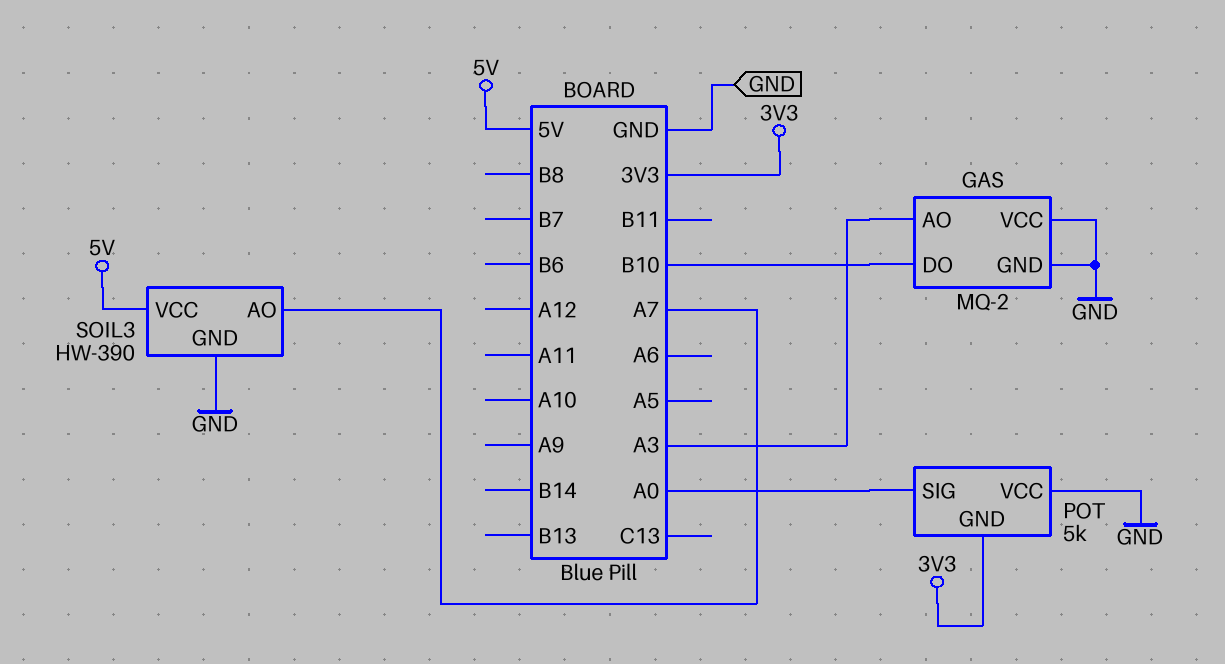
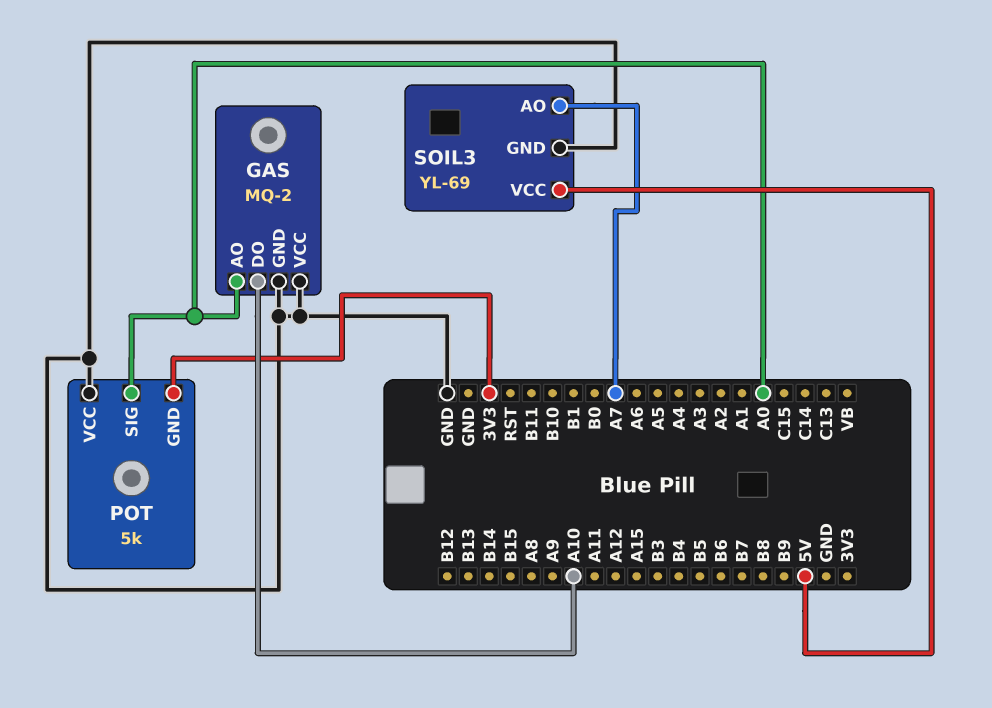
GAS pin AO: A3 -> A0
GAS pin DO: B10 -> A10
SOIL3: HW-390 -> YL-69

